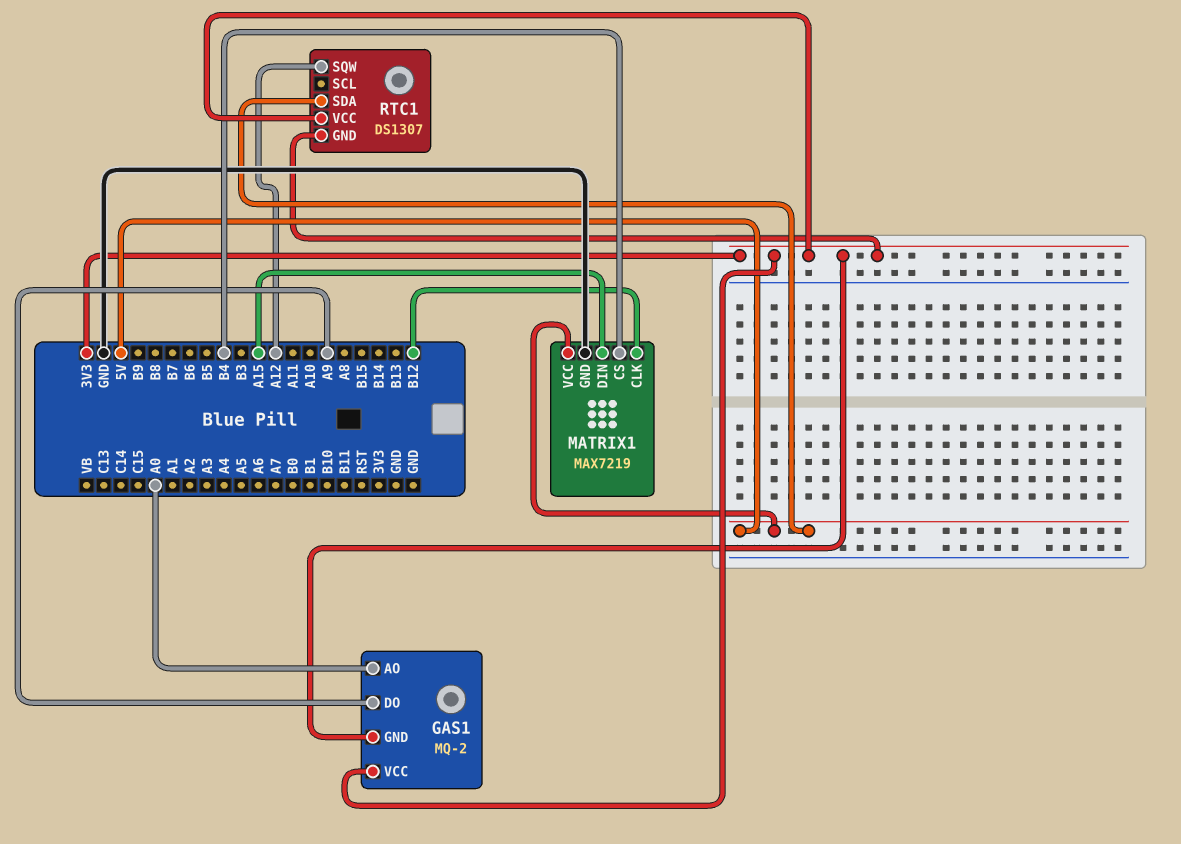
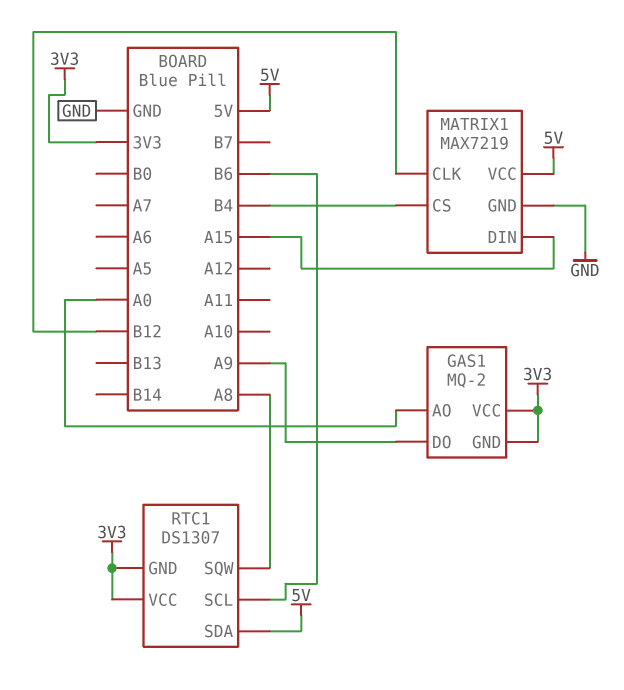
RTC1 pin SCL: none -> B6
RTC1 pin SQW: A12 -> A8

